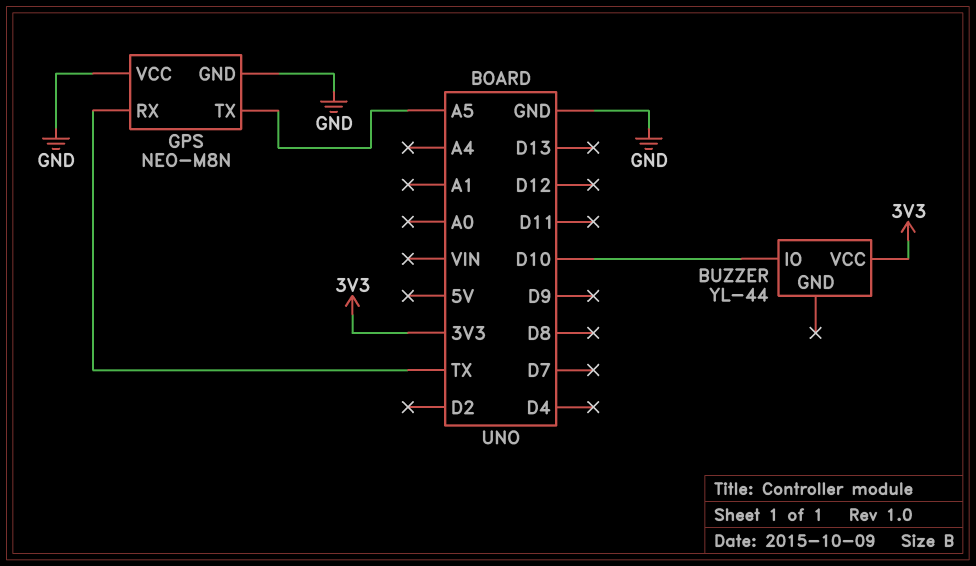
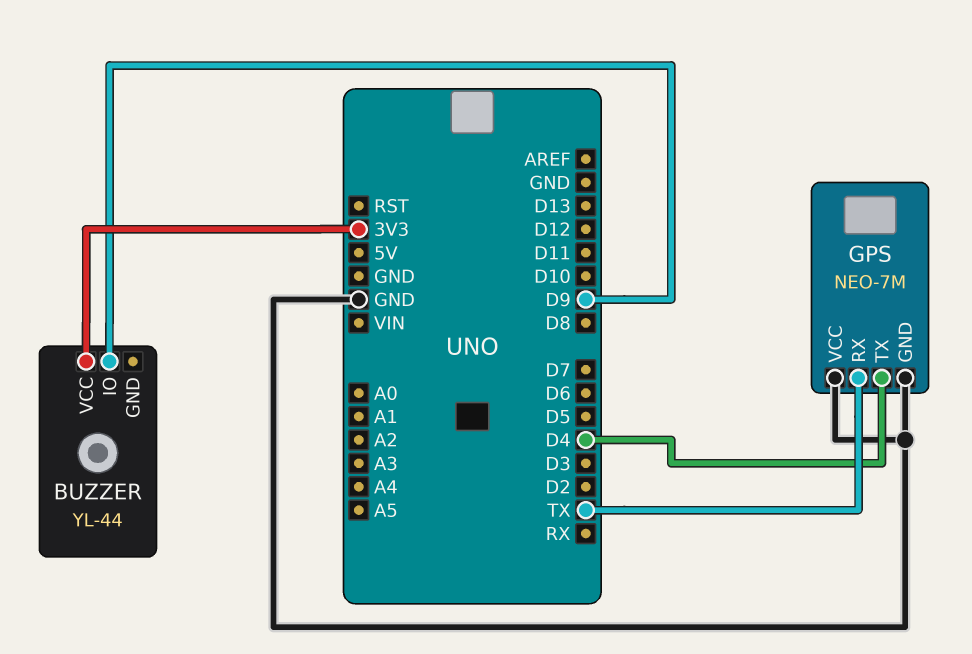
BUZZER pin IO: D10 -> D9
GPS: NEO-M8N -> NEO-7M
GPS pin TX: A5 -> D4

